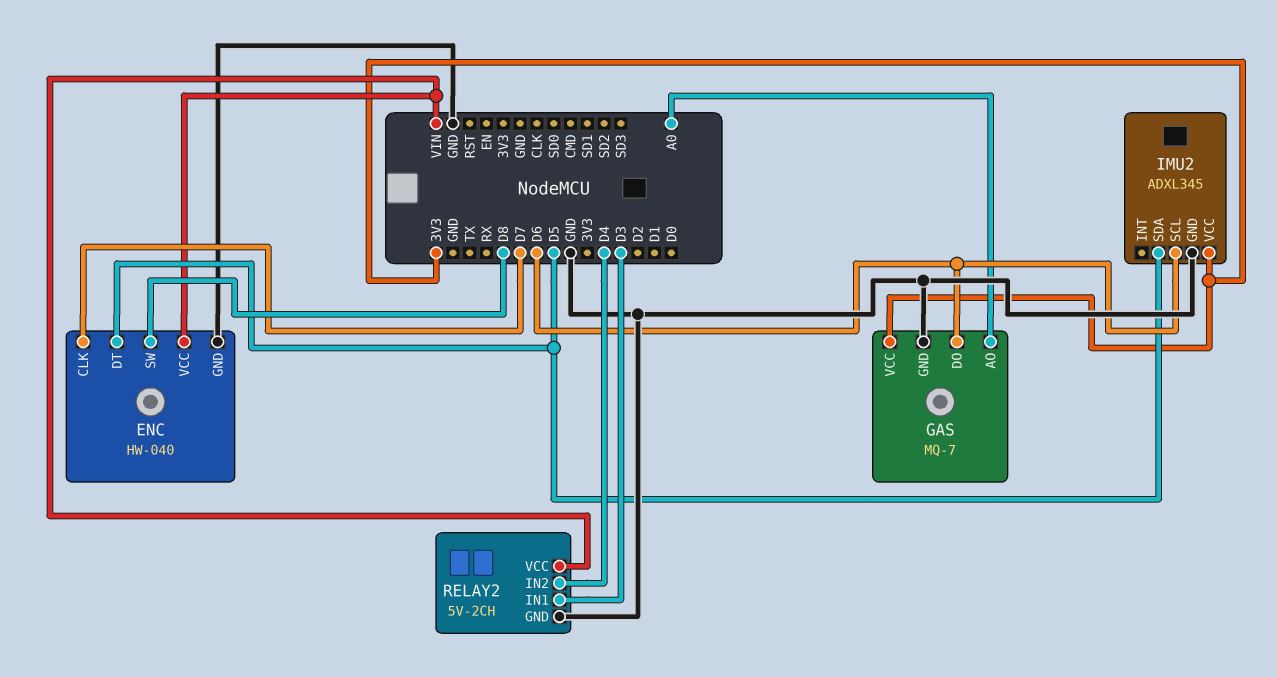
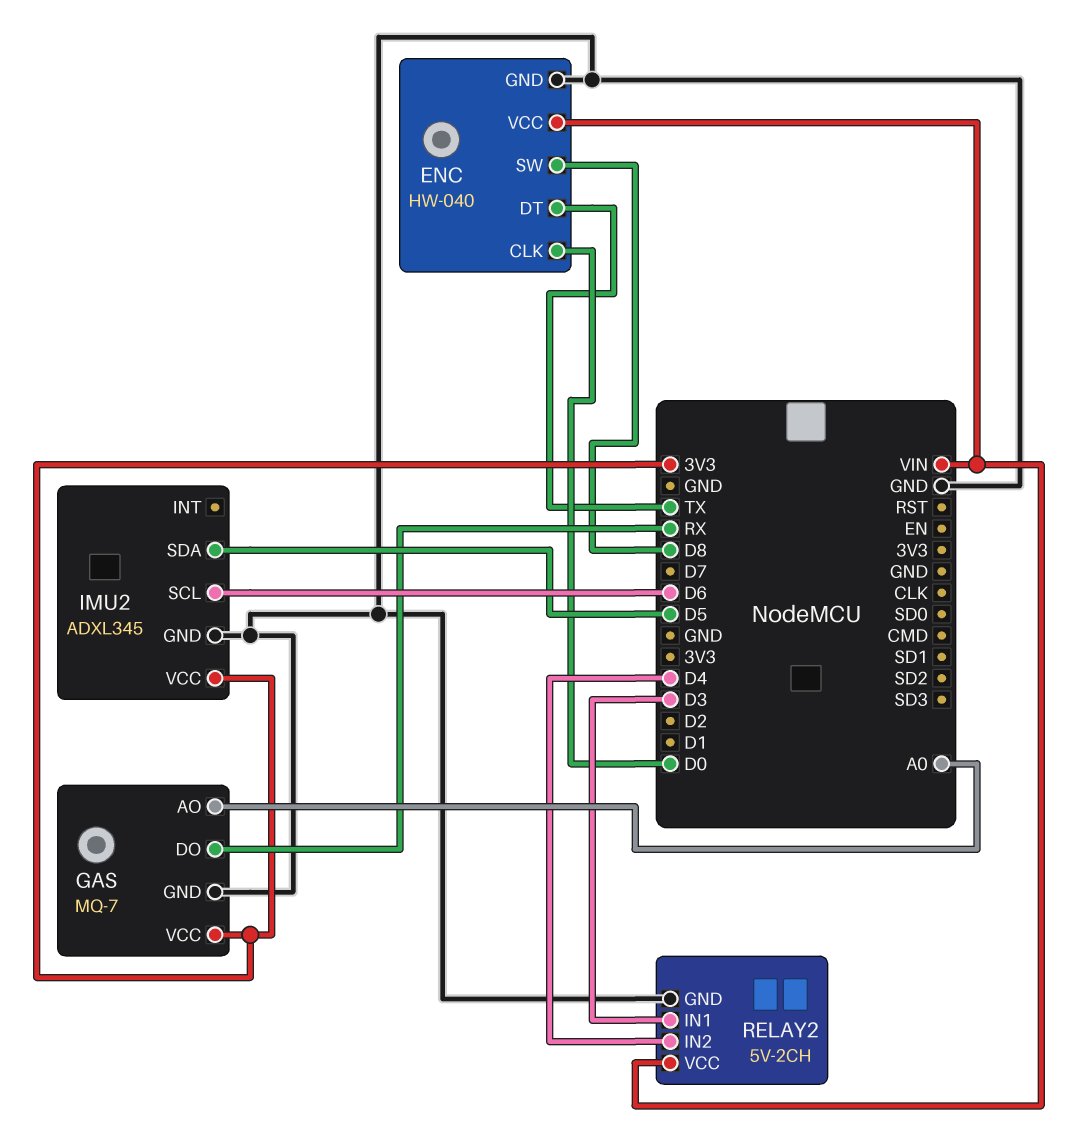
ENC pin CLK: D7 -> D0
ENC pin DT: D5 -> TX
GAS pin DO: D6 -> RX

